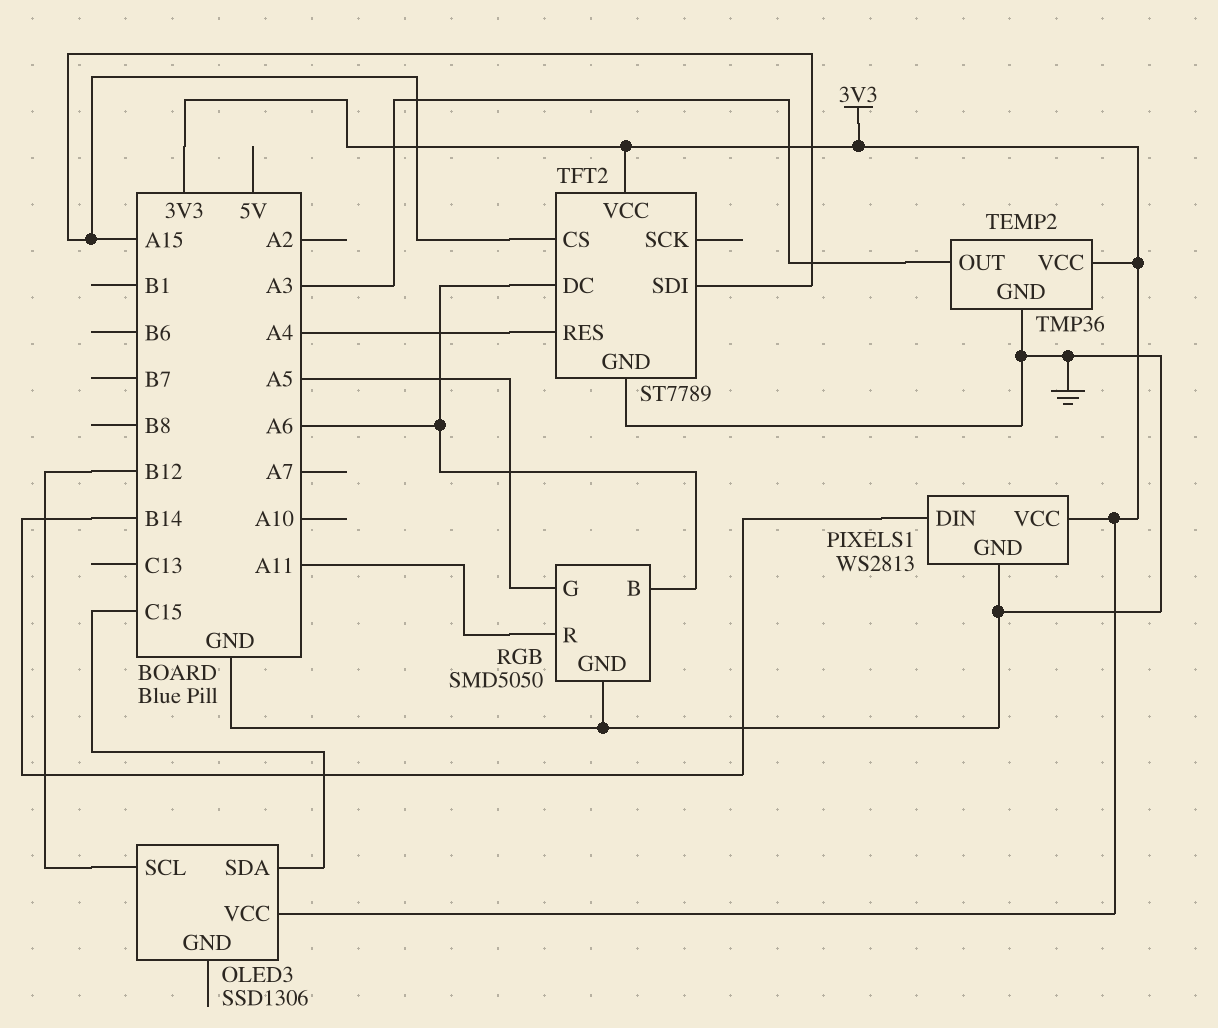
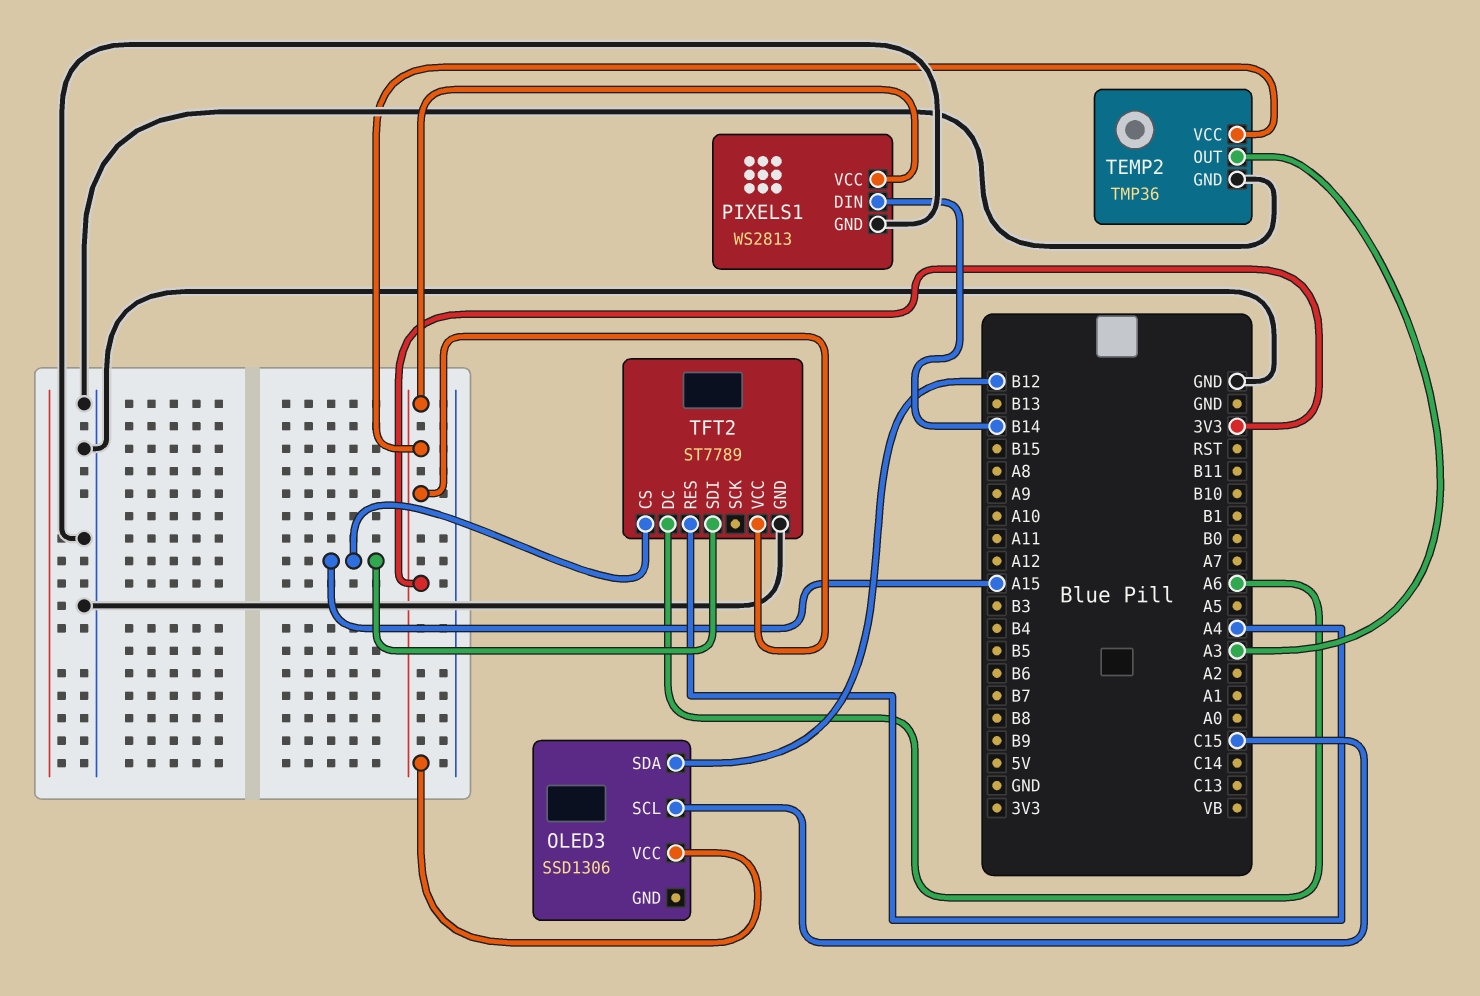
OLED3 pin SCL: B12 -> C15
OLED3 pin SDA: C15 -> B12
RGB: SMD5050 -> none
RGB pin B: A6 -> none
RGB pin G: A5 -> none
RGB pin GND: GND -> none
RGB pin R: A11 -> none

